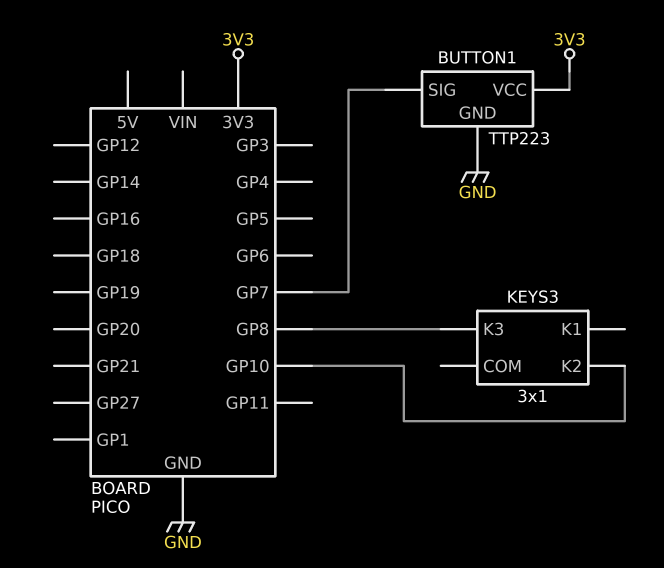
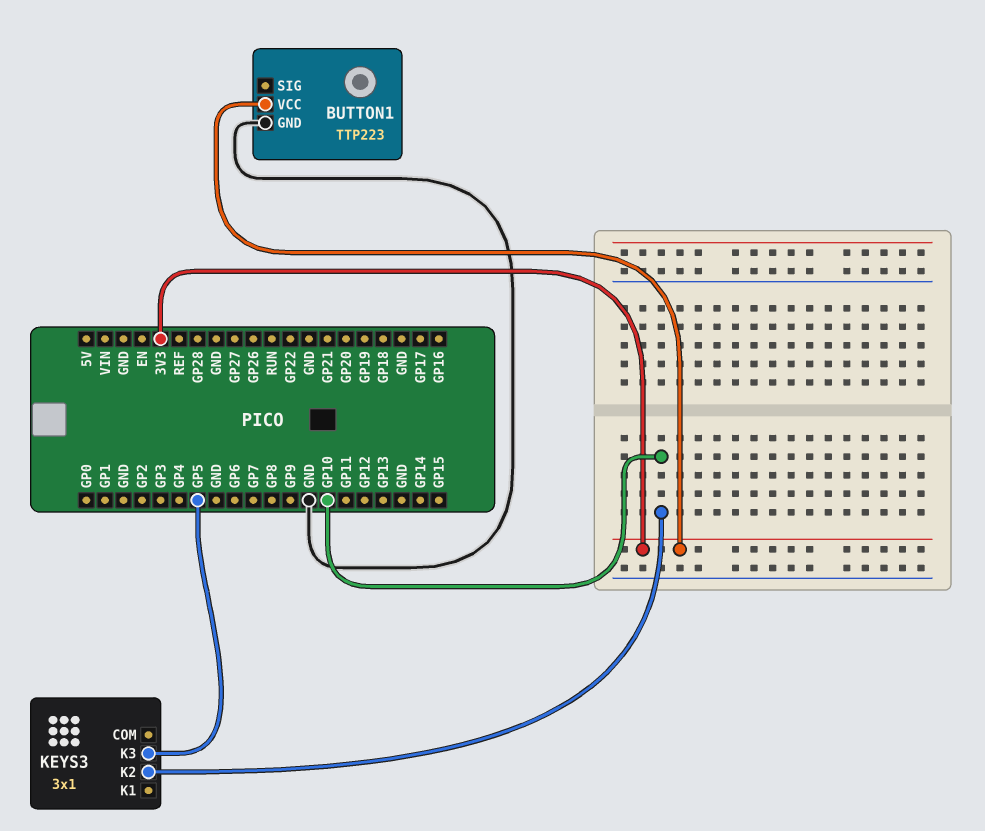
BUTTON1 pin SIG: GP7 -> none
KEYS3 pin K3: GP8 -> GP5

